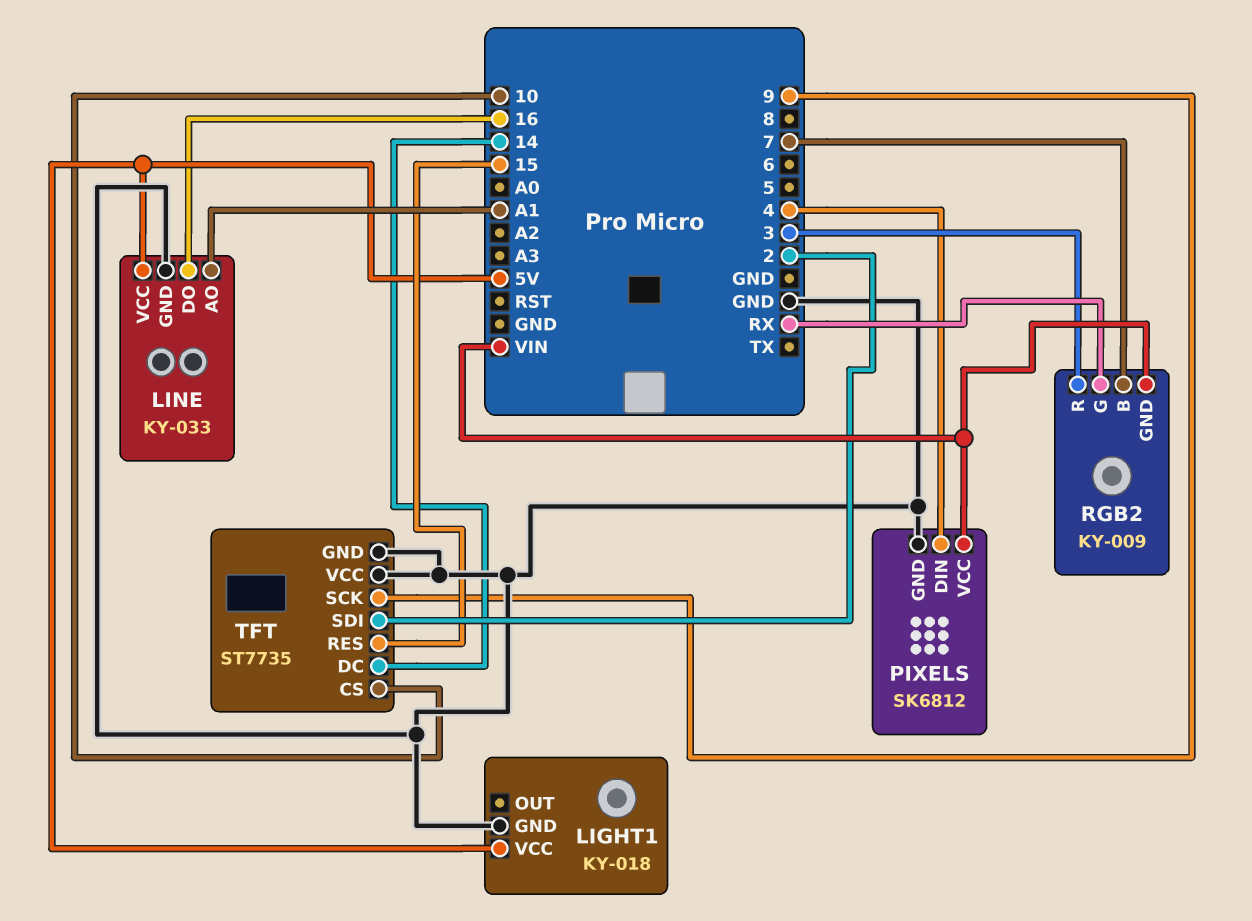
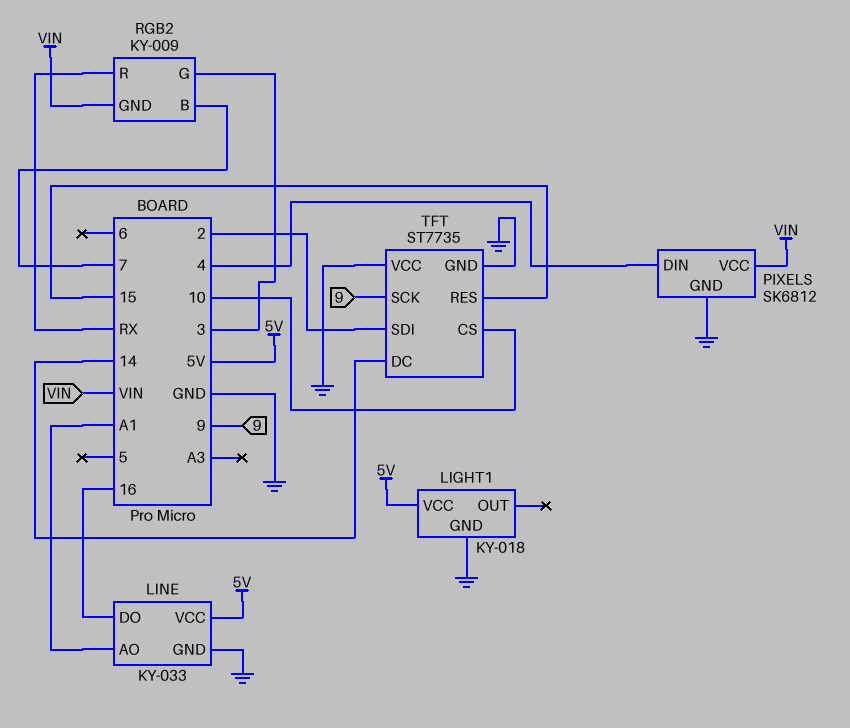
RGB2 pin G: RX -> 3
RGB2 pin R: 3 -> RX

